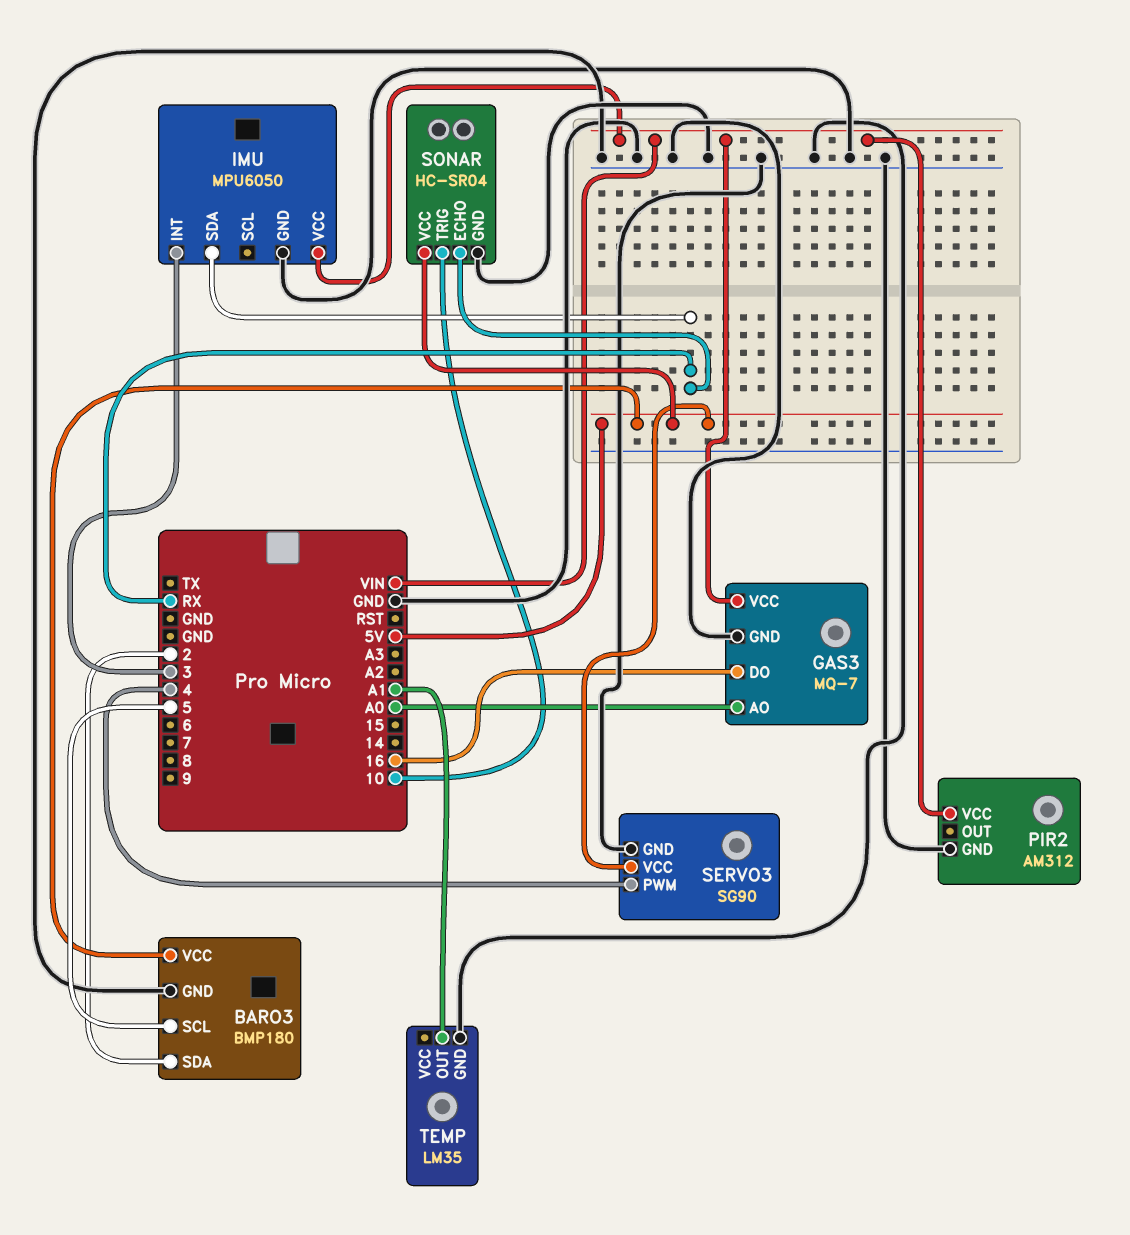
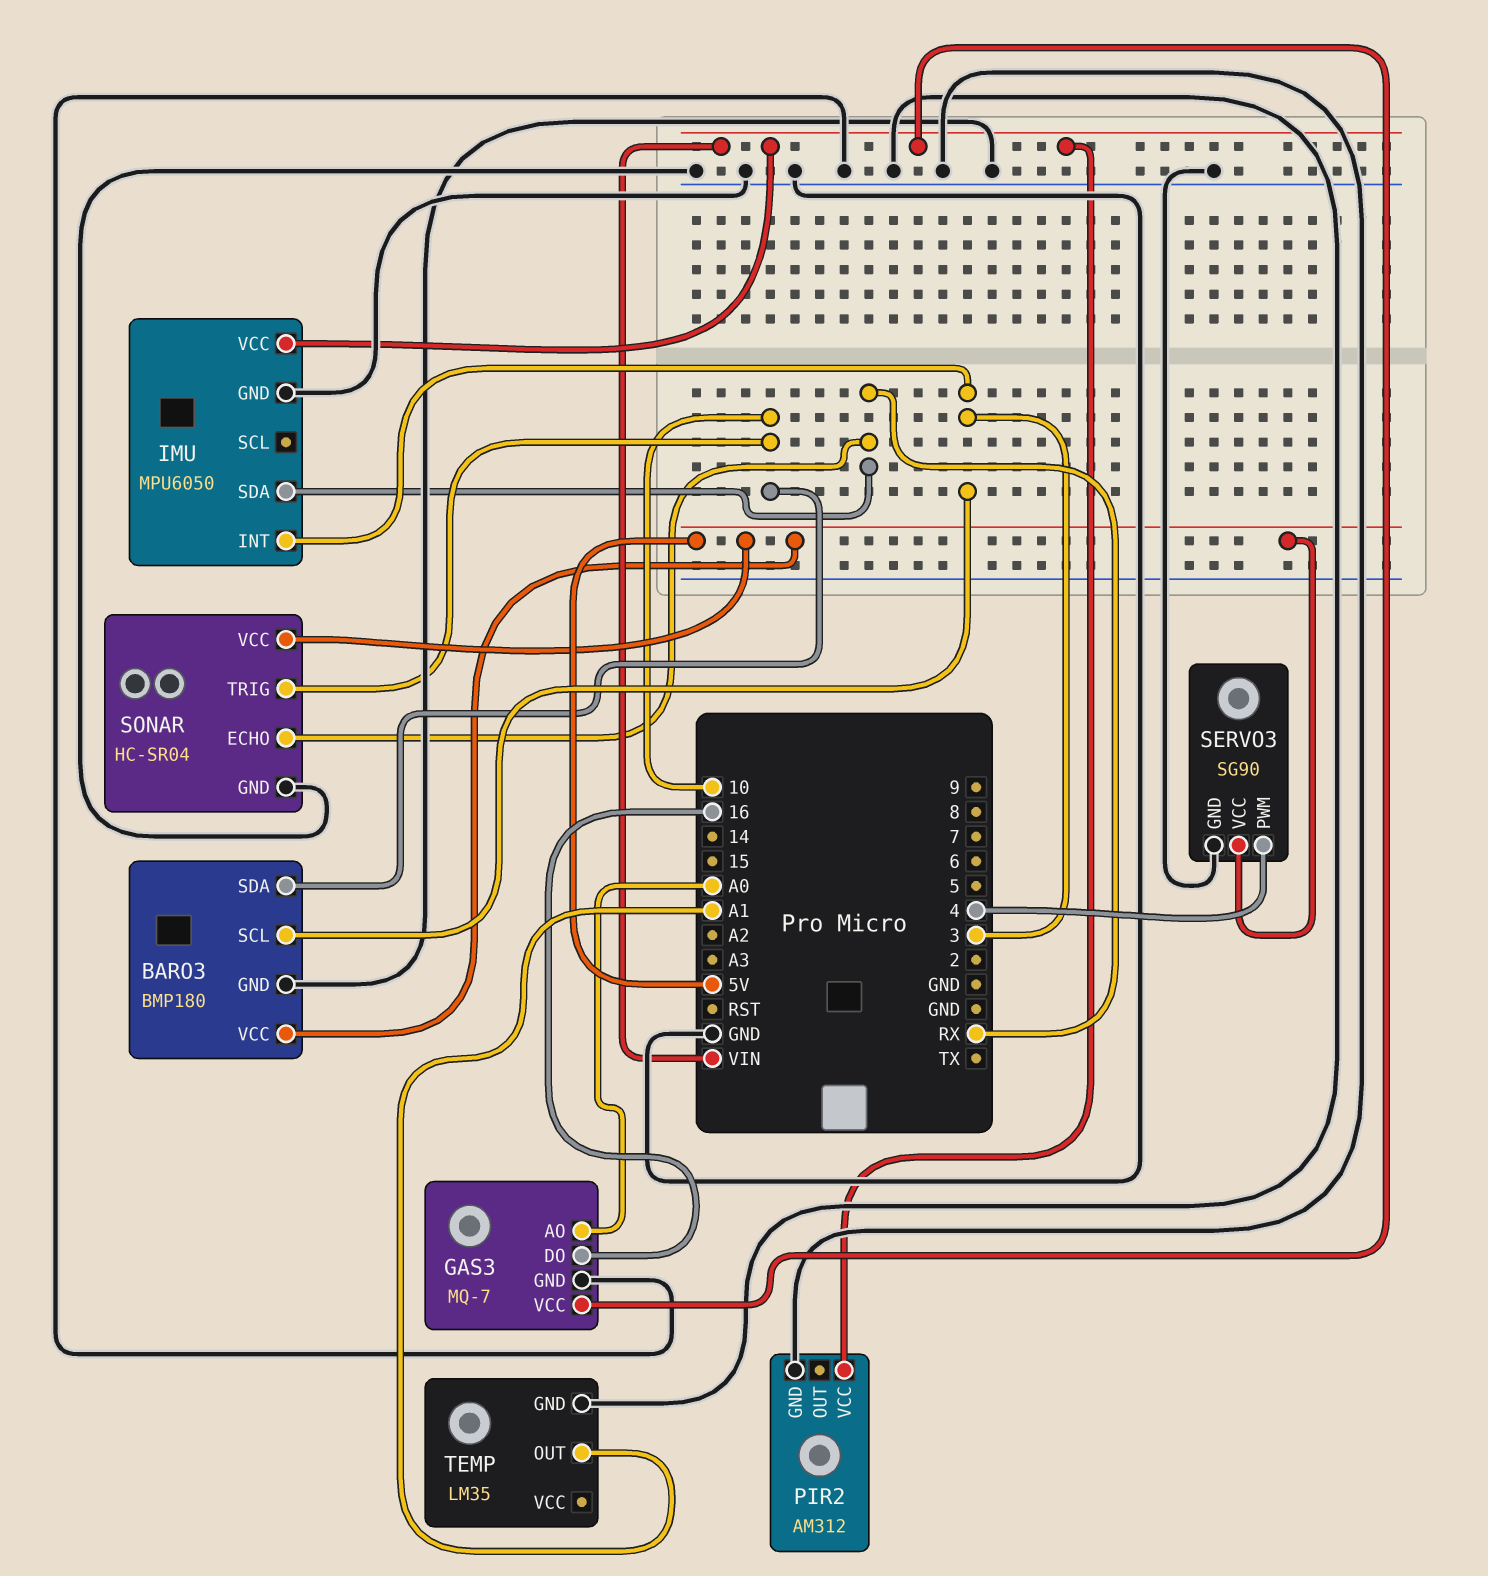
BARO3 pin SCL: 5 -> 3
BARO3 pin SDA: 2 -> 10

